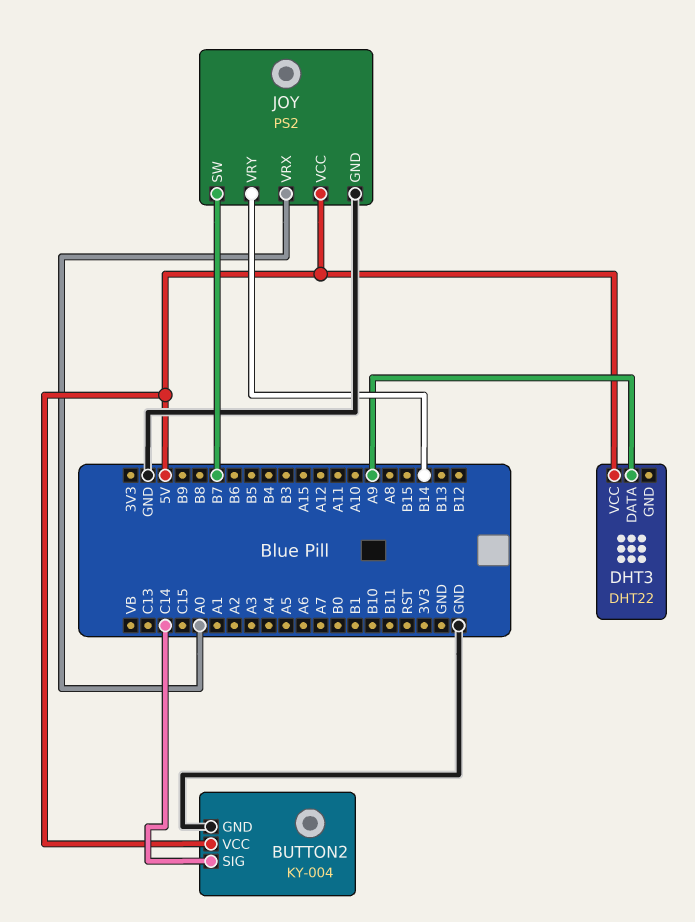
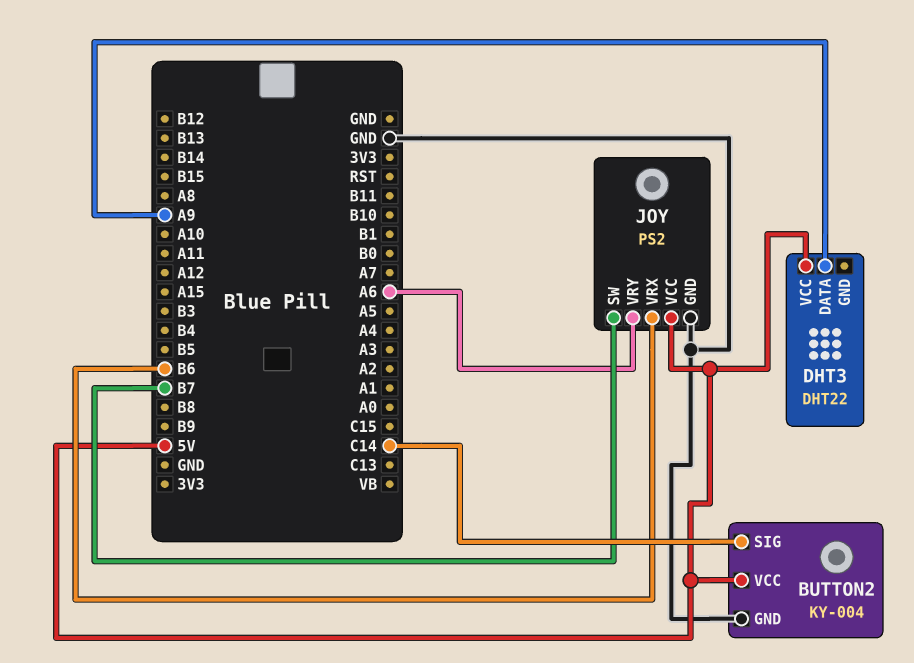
JOY pin VRX: A0 -> B6
JOY pin VRY: B14 -> A6

